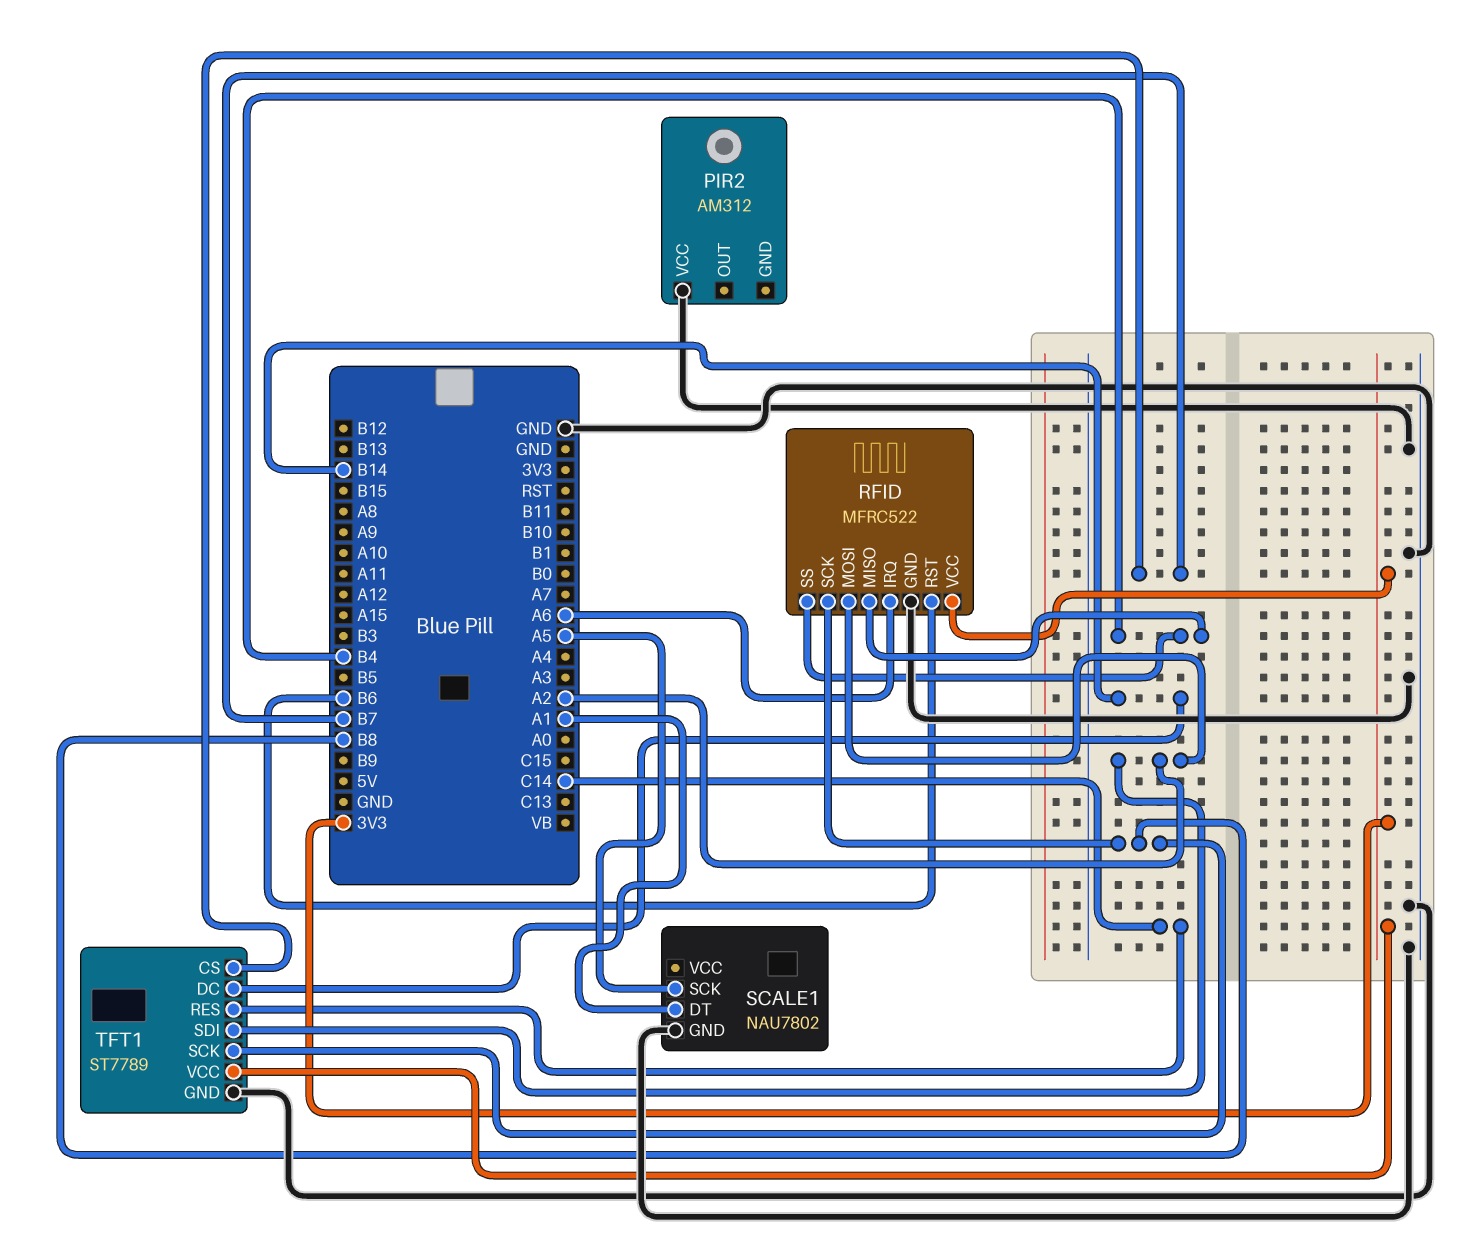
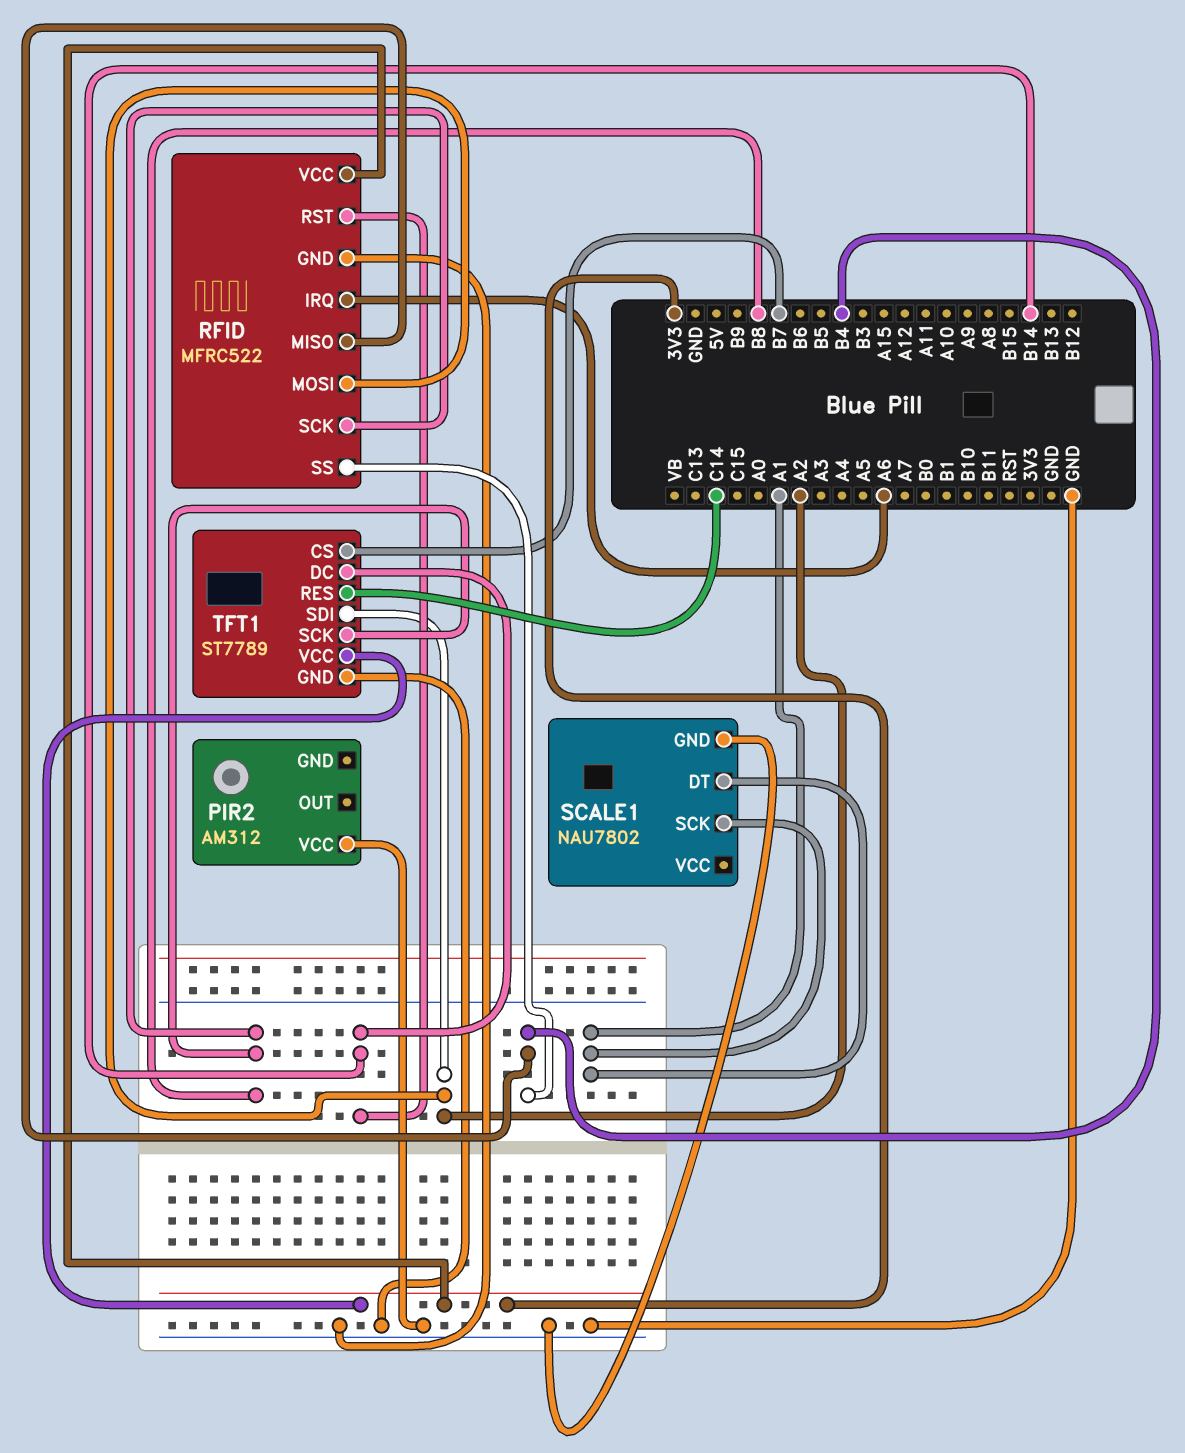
RFID pin RST: B6 -> B14
SCALE1 pin SCK: A5 -> A1

